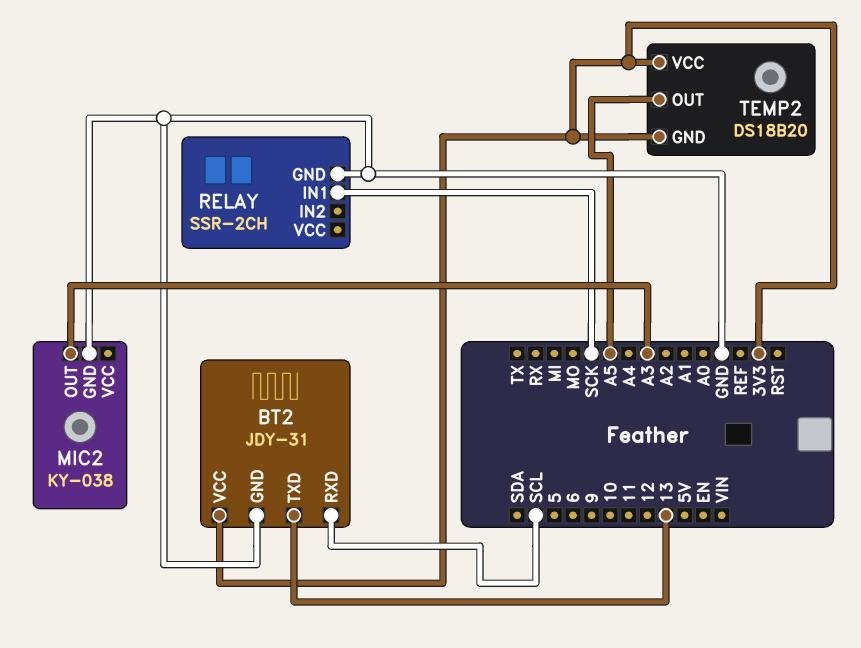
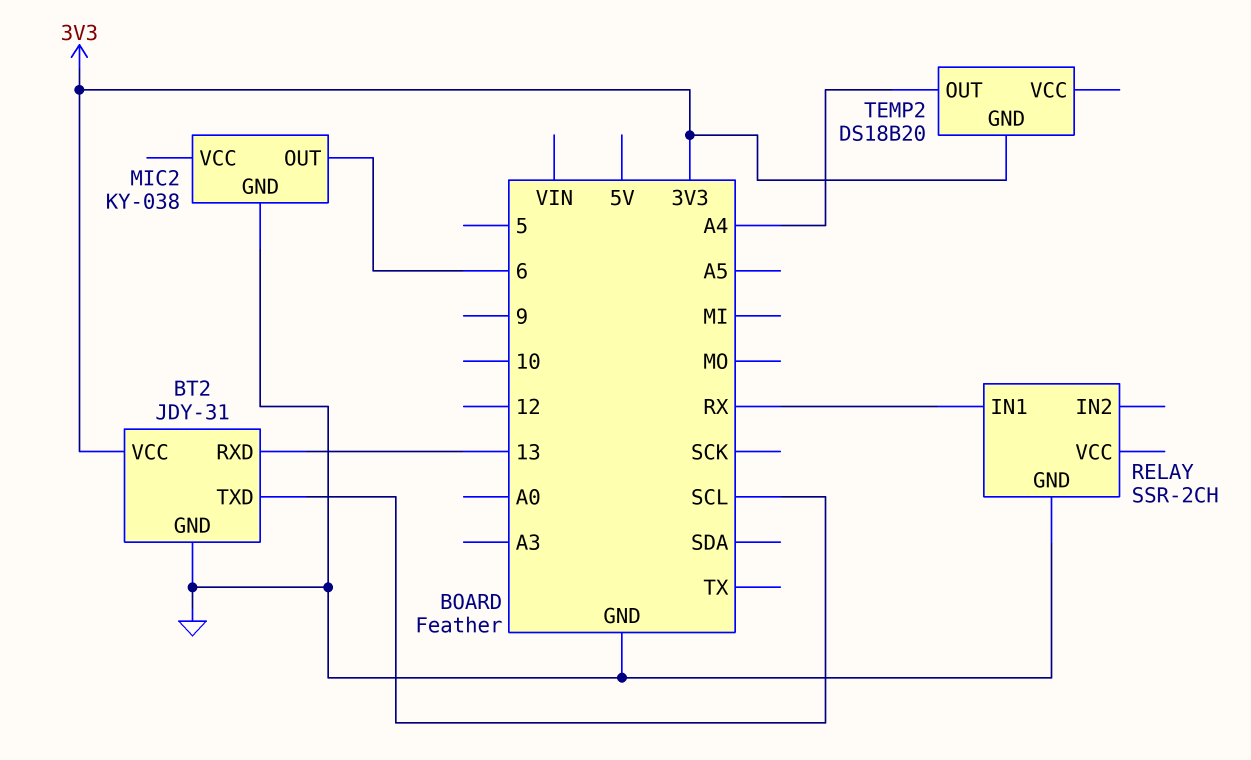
BT2 pin RXD: SCL -> 13
BT2 pin TXD: 13 -> SCL
MIC2 pin OUT: A3 -> 6
RELAY pin IN1: SCK -> RX
TEMP2 pin OUT: A5 -> A4
TEMP2 pin VCC: 3V3 -> none

